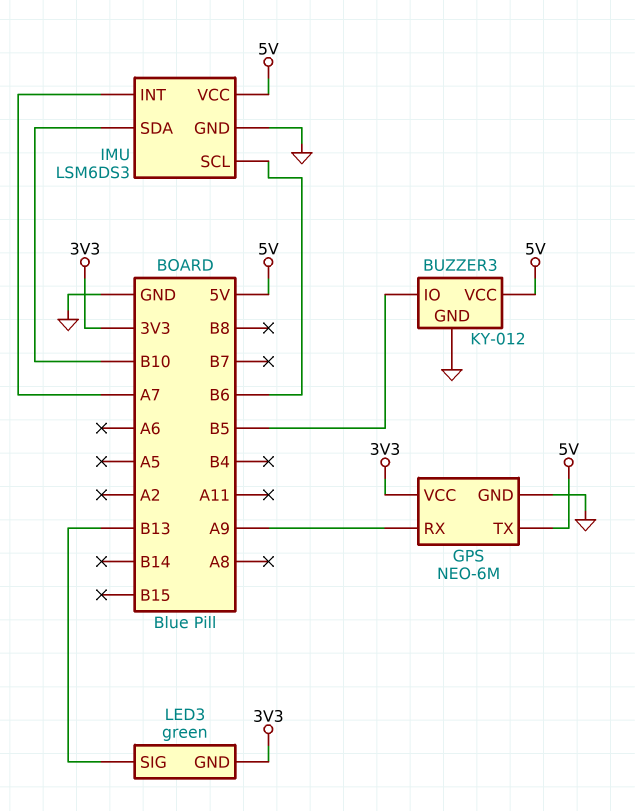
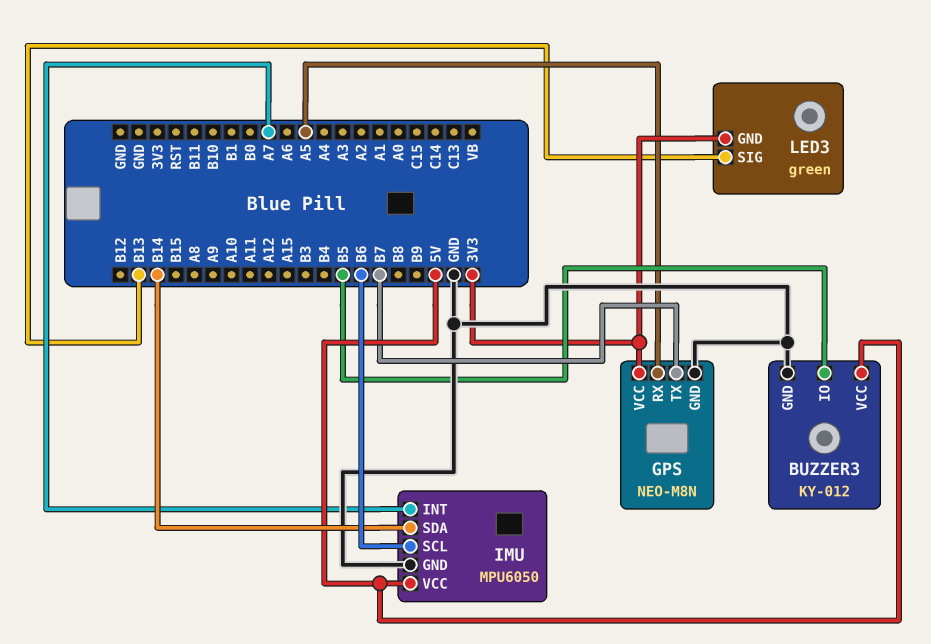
GPS: NEO-6M -> NEO-M8N
GPS pin RX: A9 -> A5
GPS pin TX: 5V -> B7
IMU: LSM6DS3 -> MPU6050
IMU pin SDA: B10 -> B14

